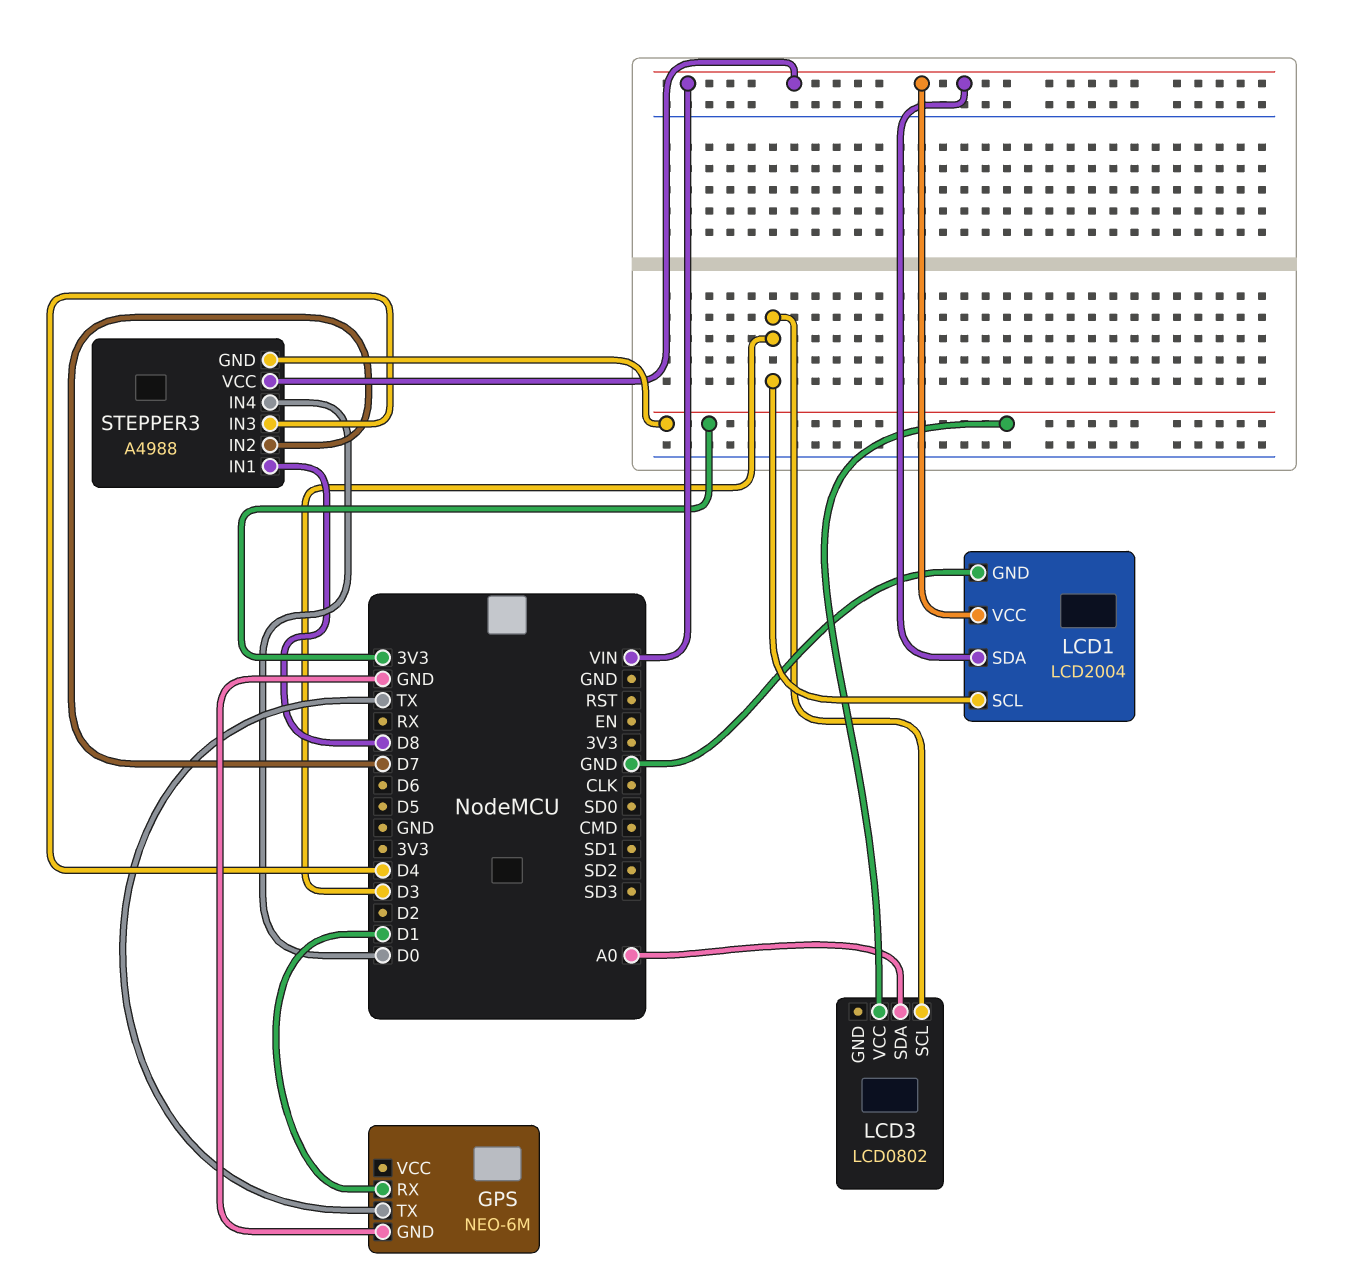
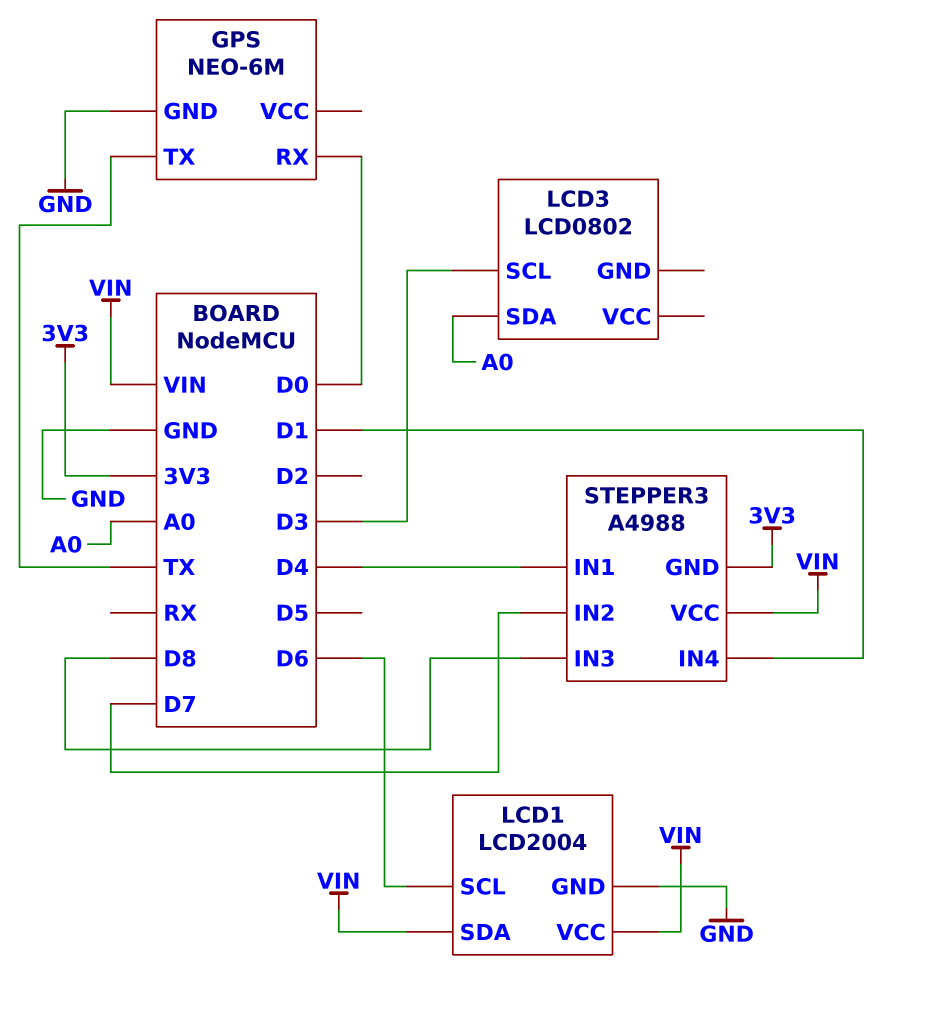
GPS pin RX: D1 -> D0
LCD1 pin SCL: D3 -> D6
LCD3 pin VCC: 3V3 -> none
STEPPER3 pin IN1: D8 -> D4
STEPPER3 pin IN3: D4 -> D8
STEPPER3 pin IN4: D0 -> D1

